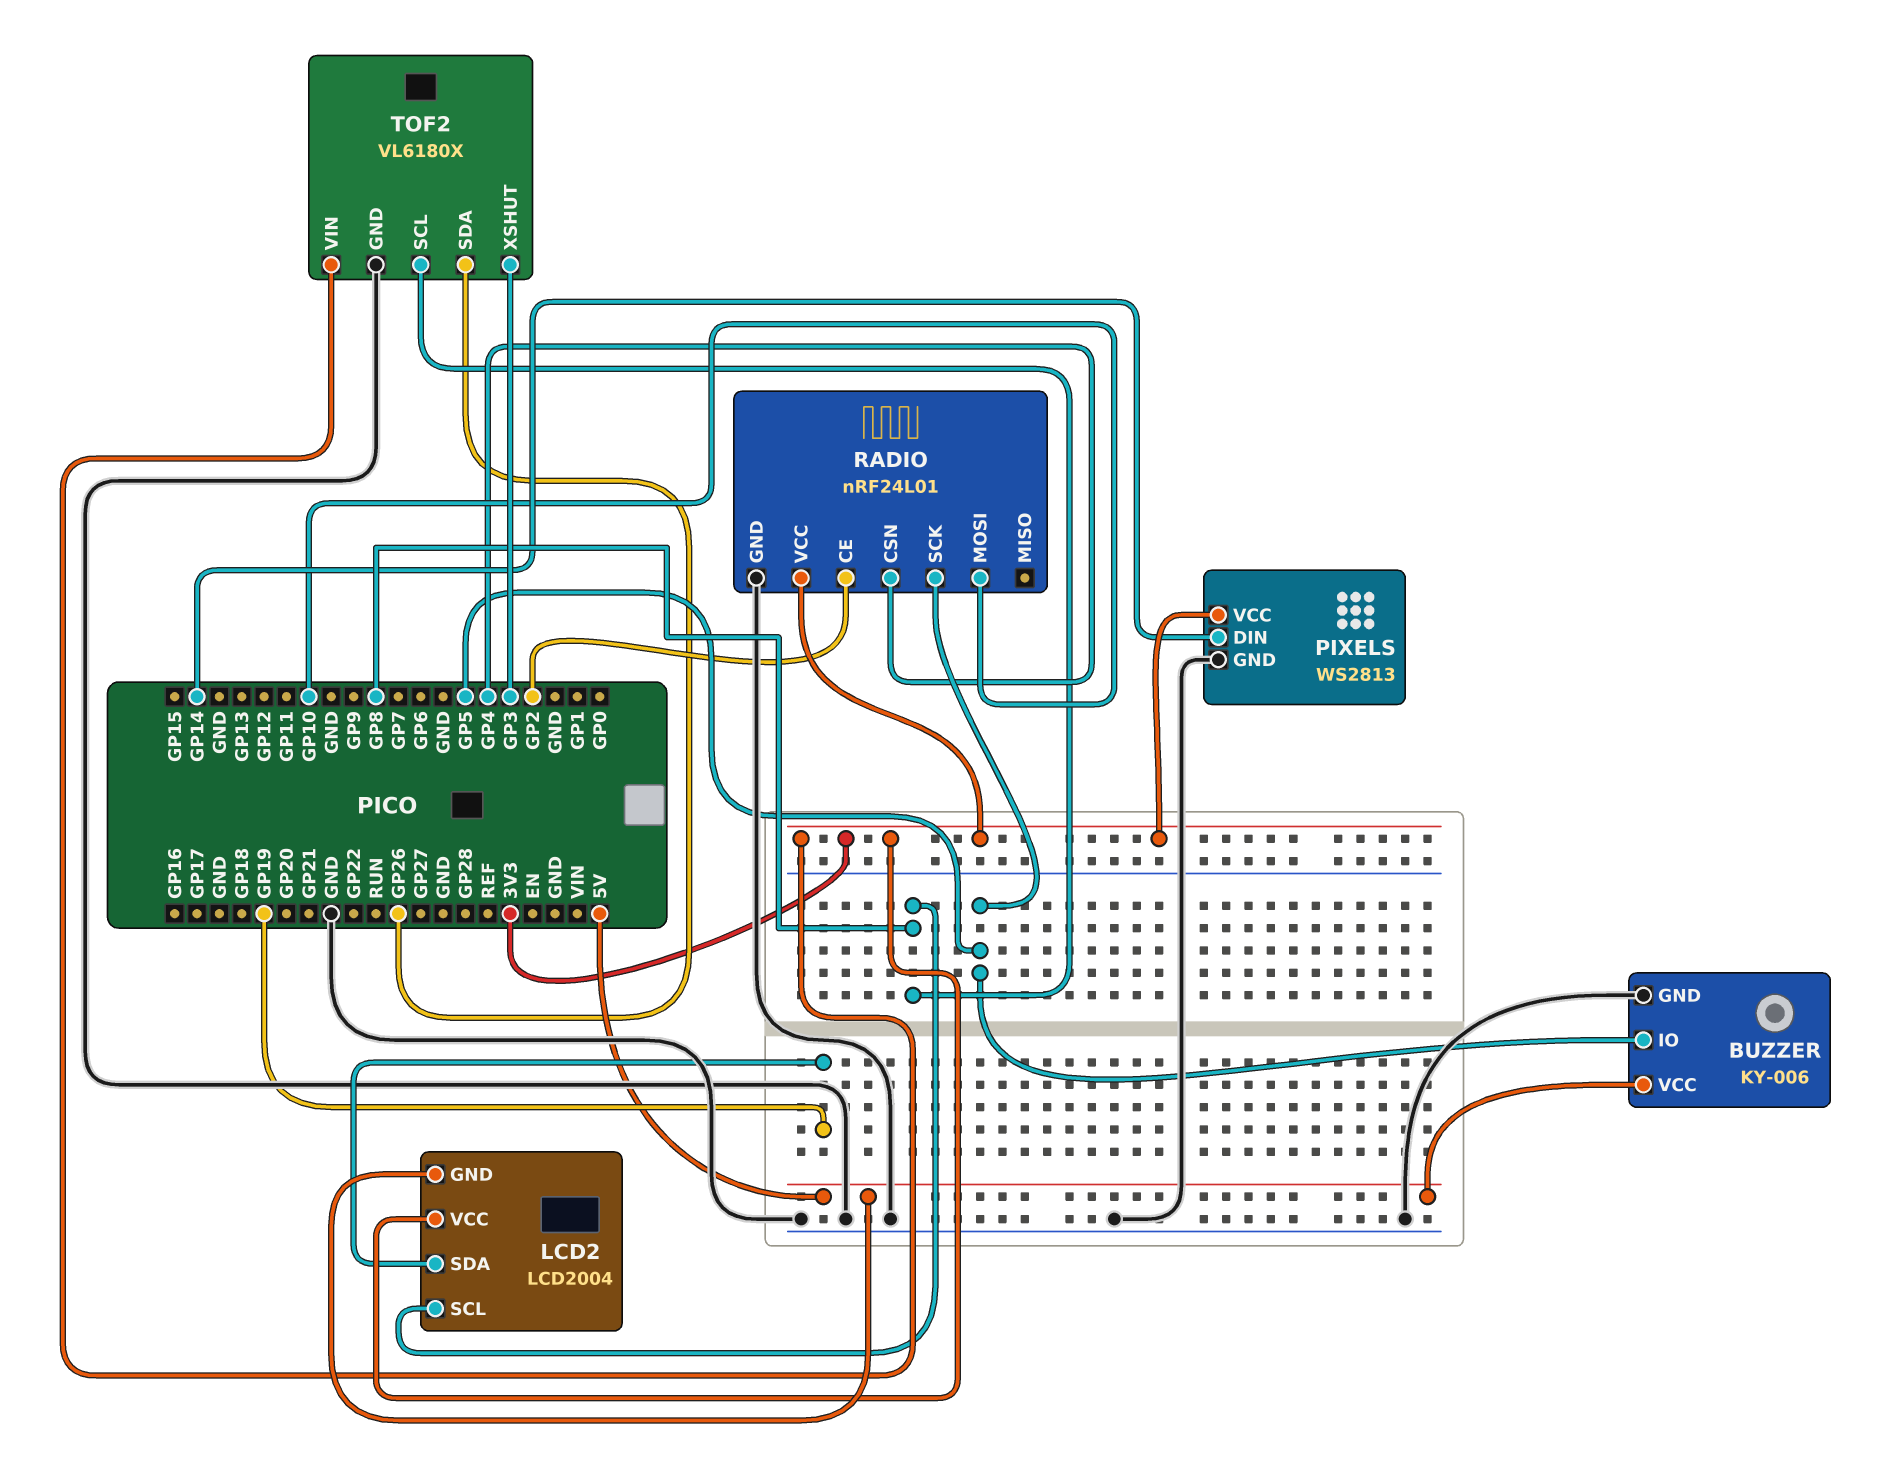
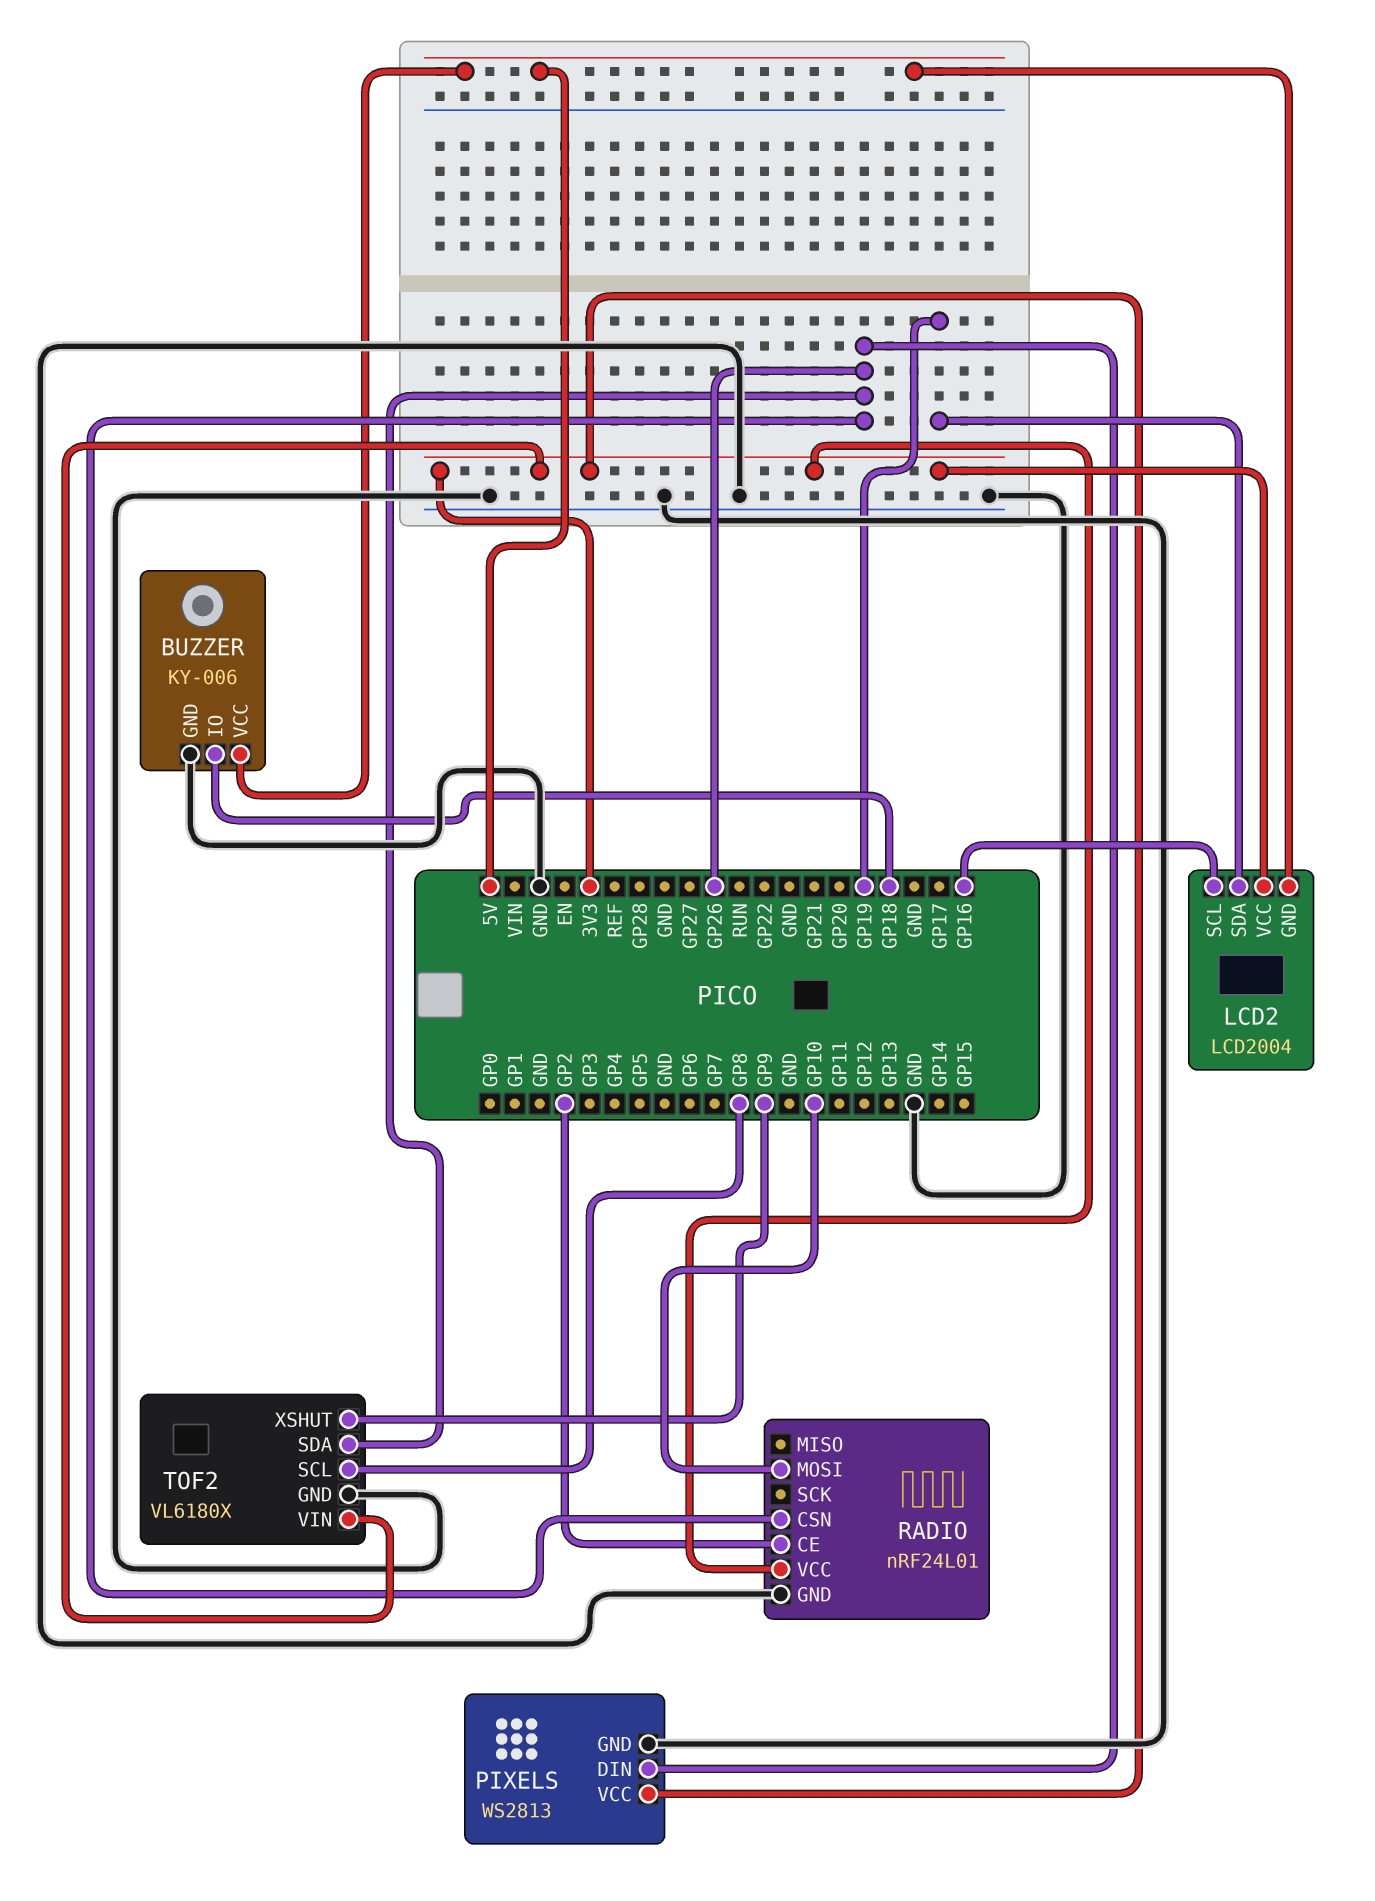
BUZZER pin IO: GP5 -> GP18
LCD2 pin SCL: GP8 -> GP16
PIXELS pin DIN: GP14 -> GP26
RADIO pin CSN: GP4 -> GP26
RADIO pin SCK: GP5 -> none
TOF2 pin XSHUT: GP3 -> GP9

